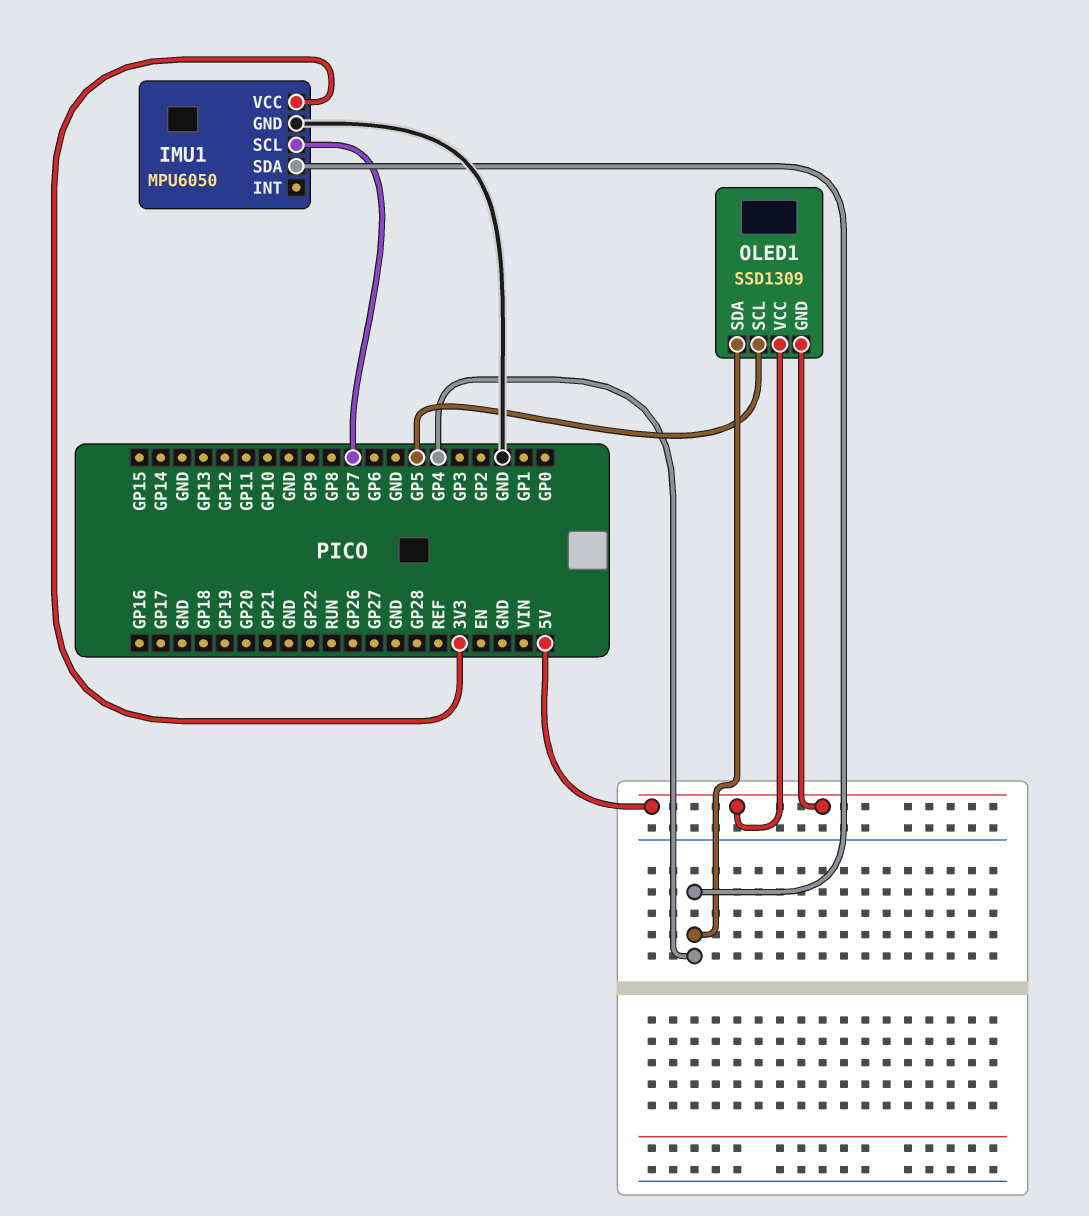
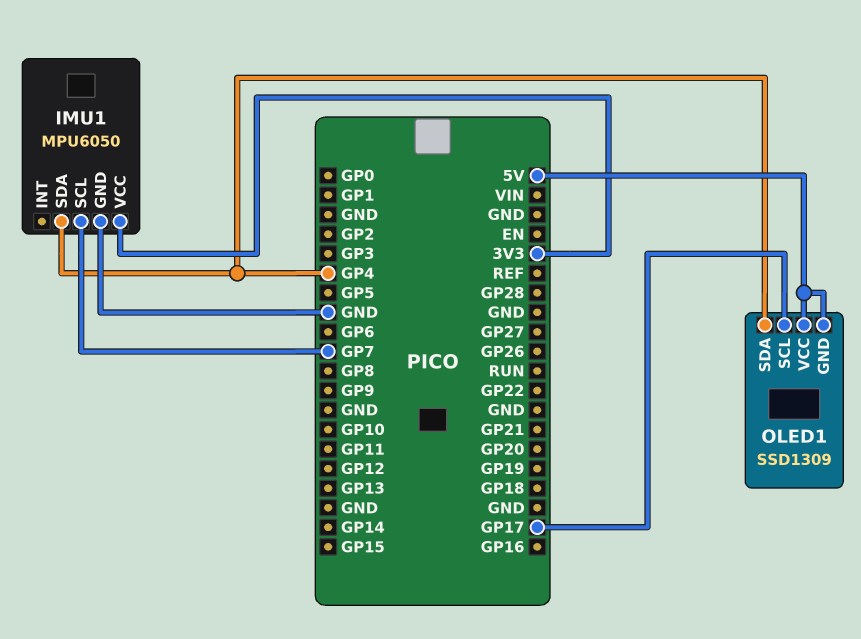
OLED1 pin SCL: GP5 -> GP17

